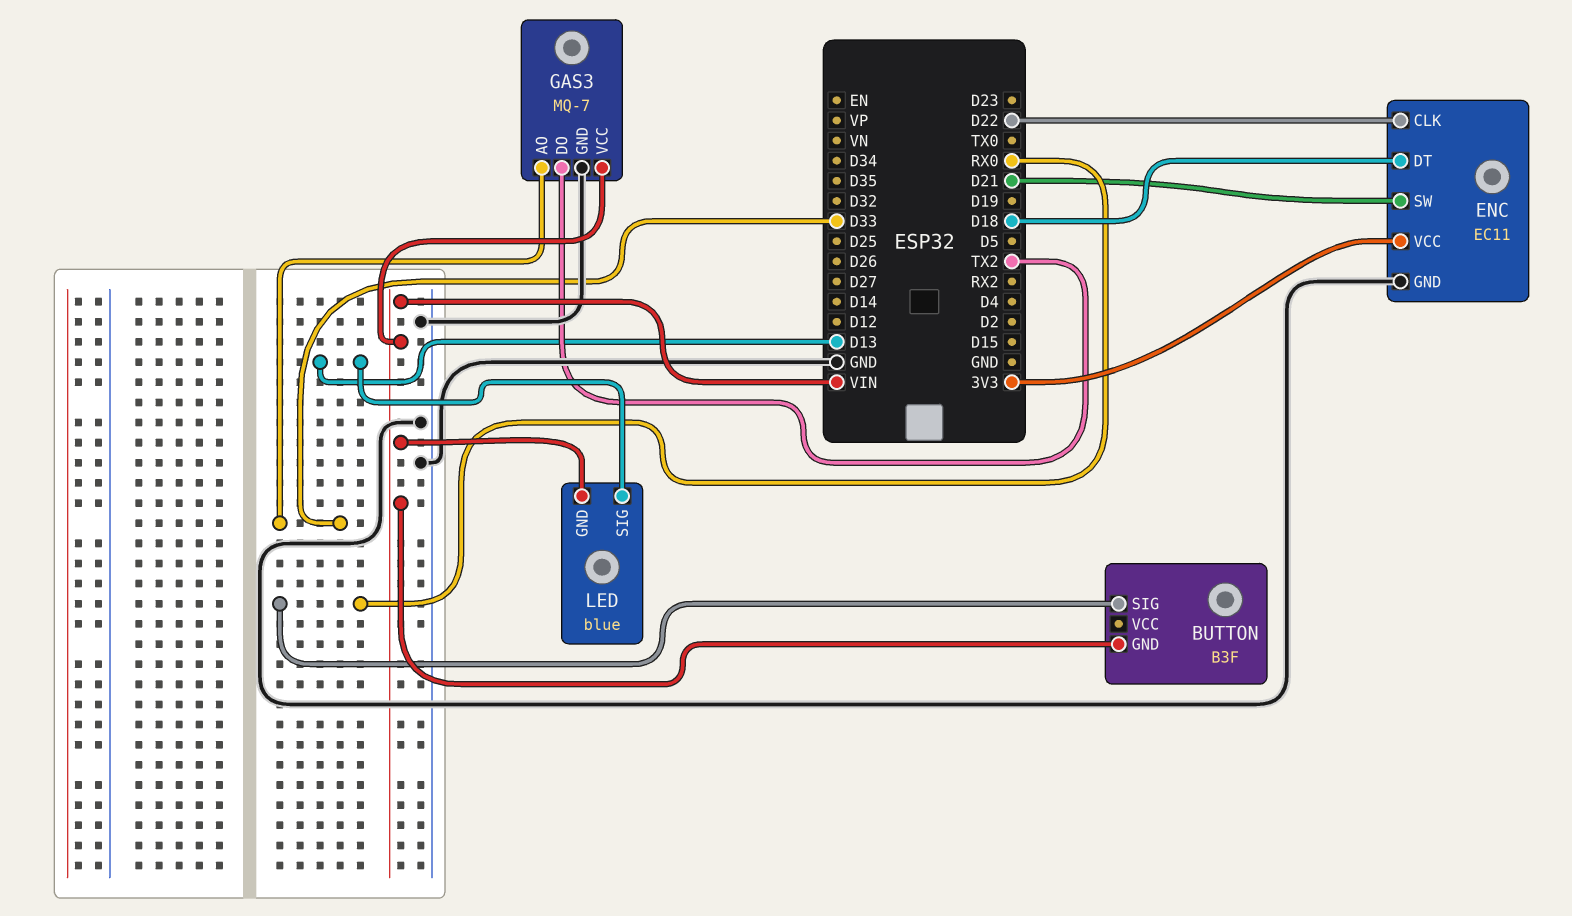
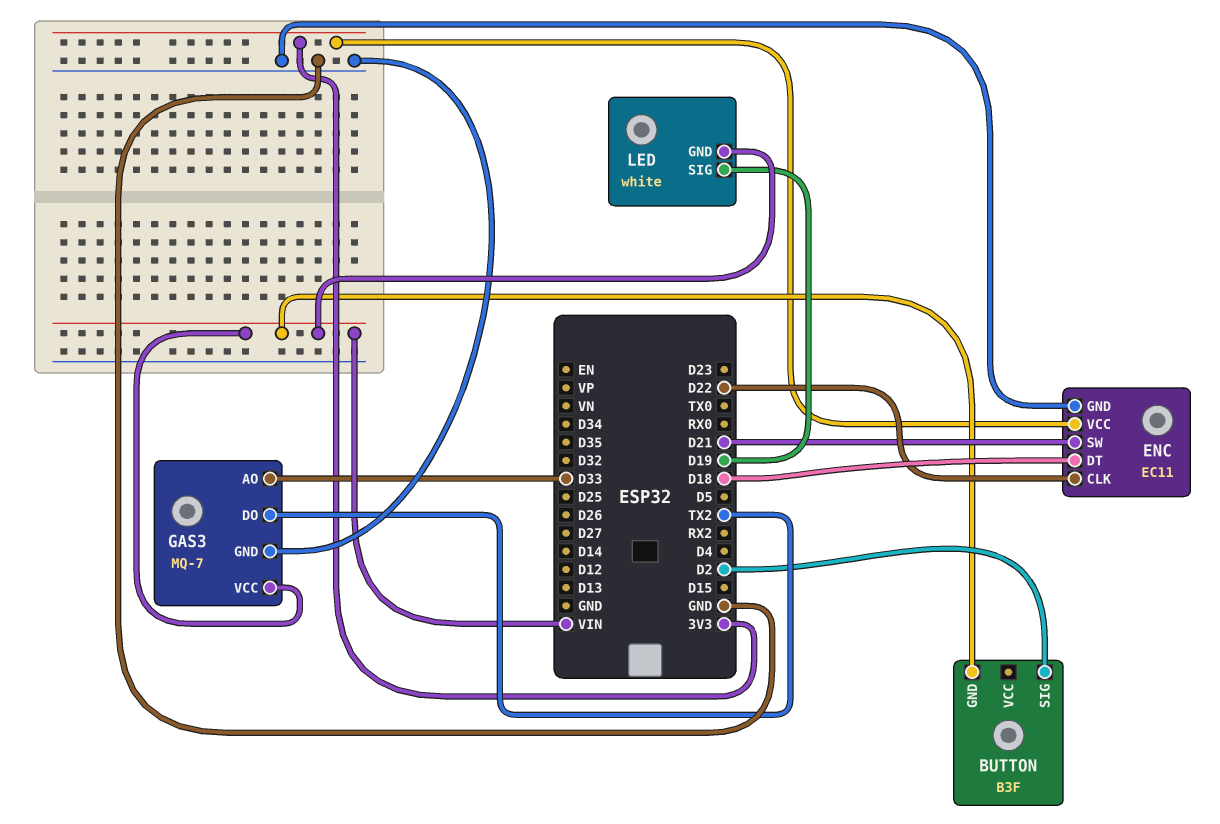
BUTTON pin SIG: RX0 -> D2
LED: blue -> white
LED pin SIG: D13 -> D19

